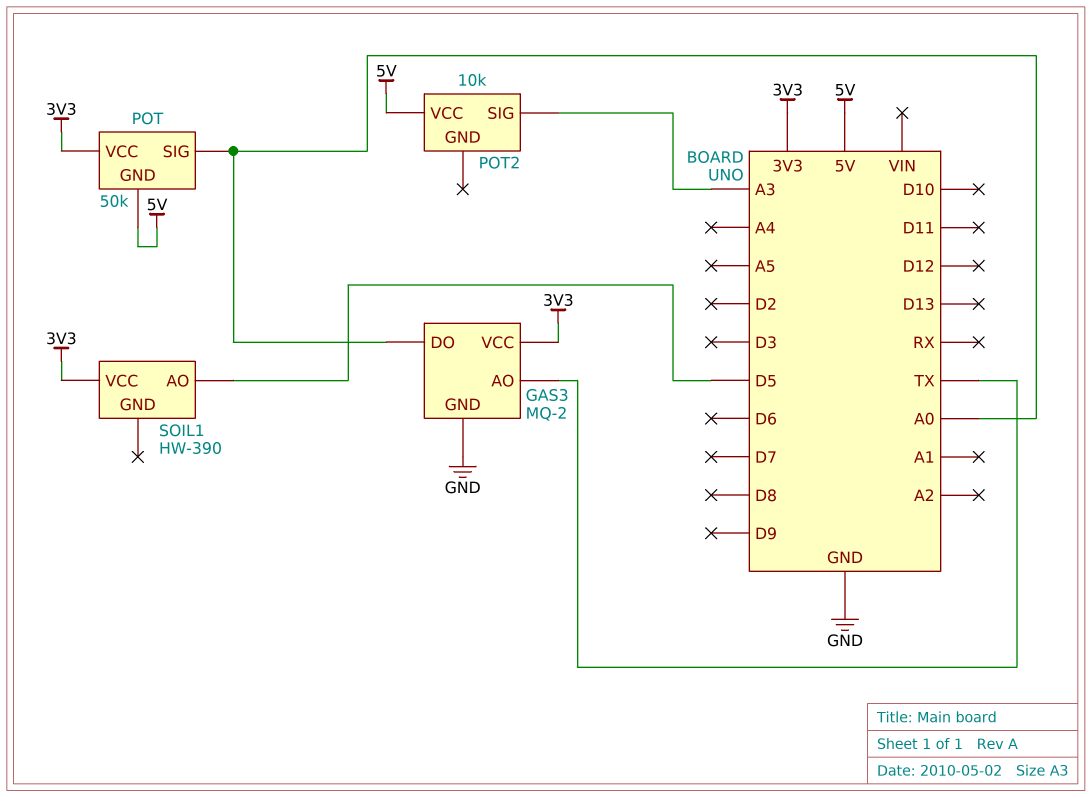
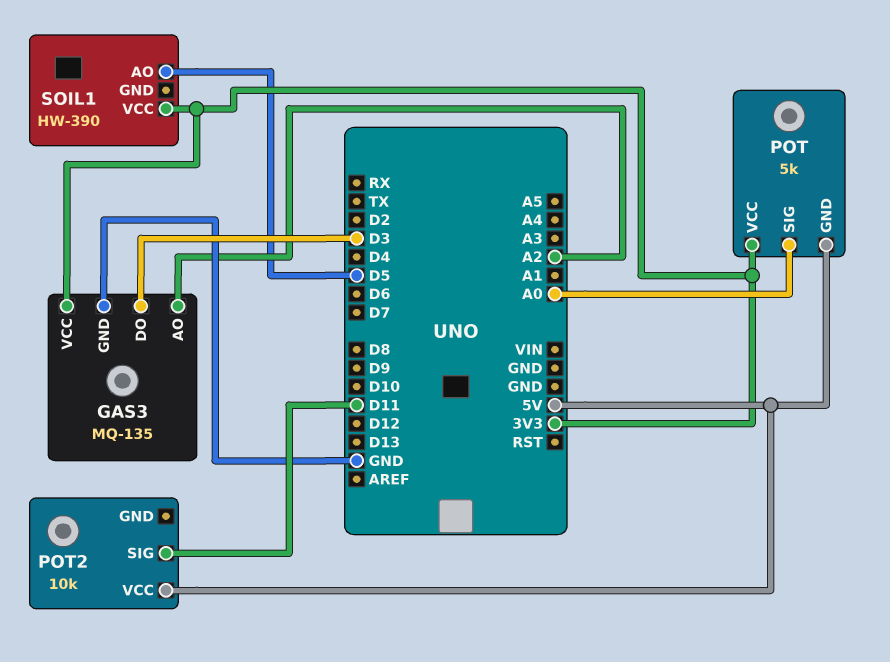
GAS3: MQ-2 -> MQ-135
GAS3 pin AO: TX -> A2
GAS3 pin DO: A0 -> D3
POT: 50k -> 5k
POT2 pin SIG: A3 -> D11

